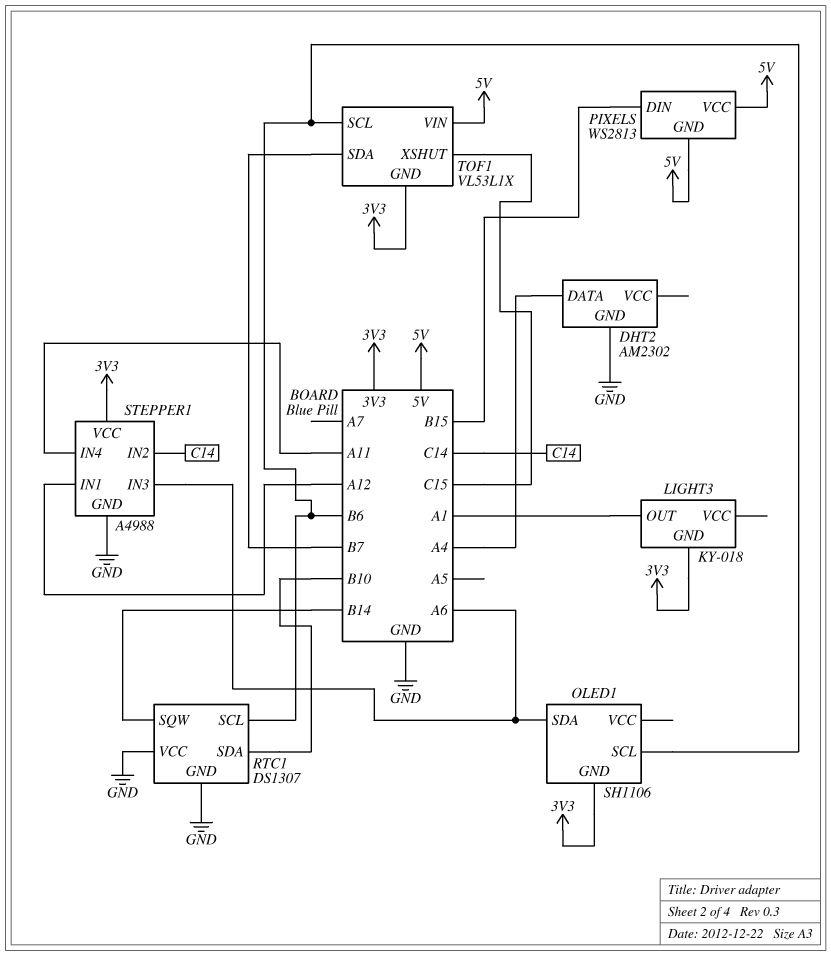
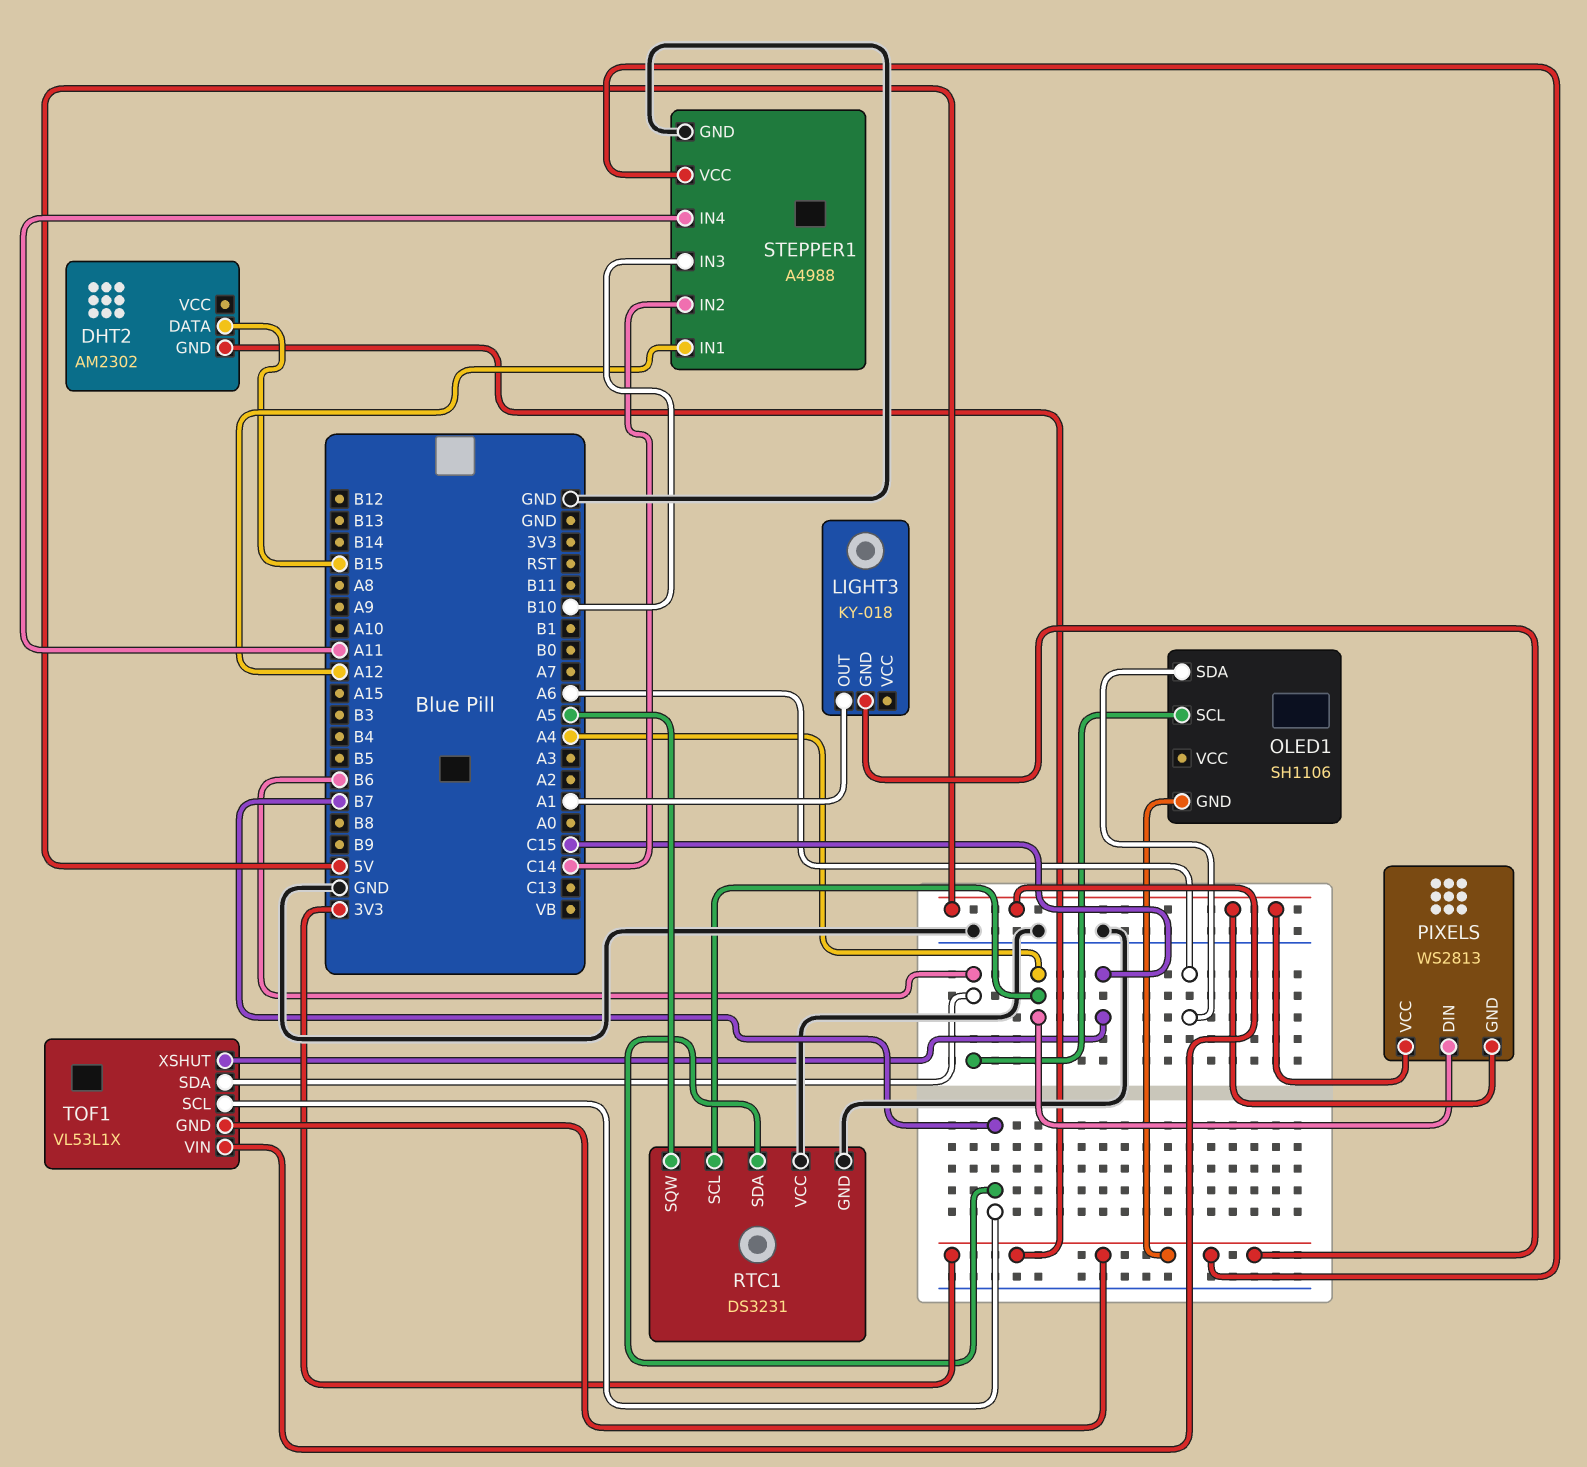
DHT2 pin DATA: A4 -> B15
DHT2 pin GND: GND -> 3V3
PIXELS pin DIN: B15 -> A4
RTC1: DS1307 -> DS3231
RTC1 pin SCL: B6 -> A4
RTC1 pin SDA: B10 -> B7
RTC1 pin SQW: B14 -> A5
STEPPER1 pin IN3: A6 -> B10
TOF1 pin SCL: B6 -> B7
TOF1 pin SDA: B7 -> B6

